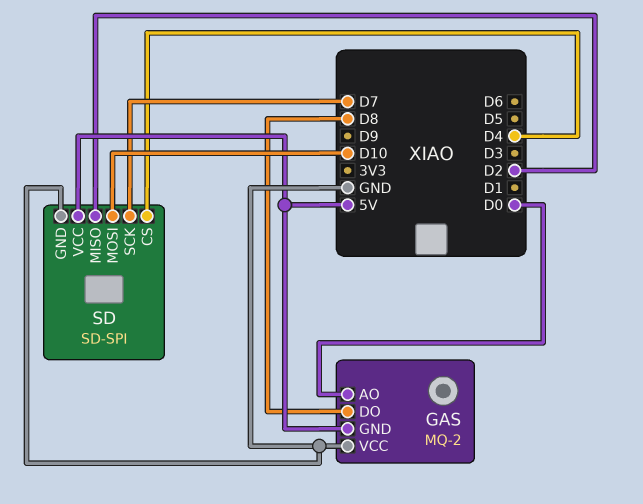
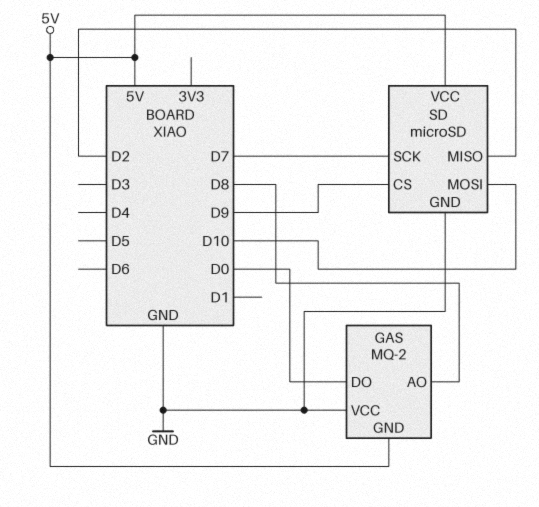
GAS pin AO: D0 -> D8
GAS pin DO: D8 -> D0
SD: SD-SPI -> microSD
SD pin CS: D4 -> D9

